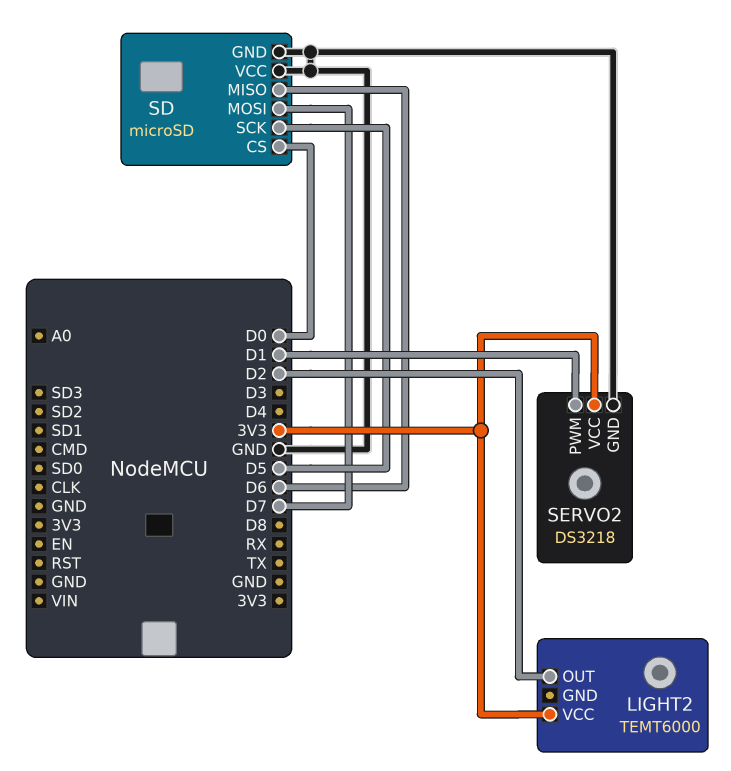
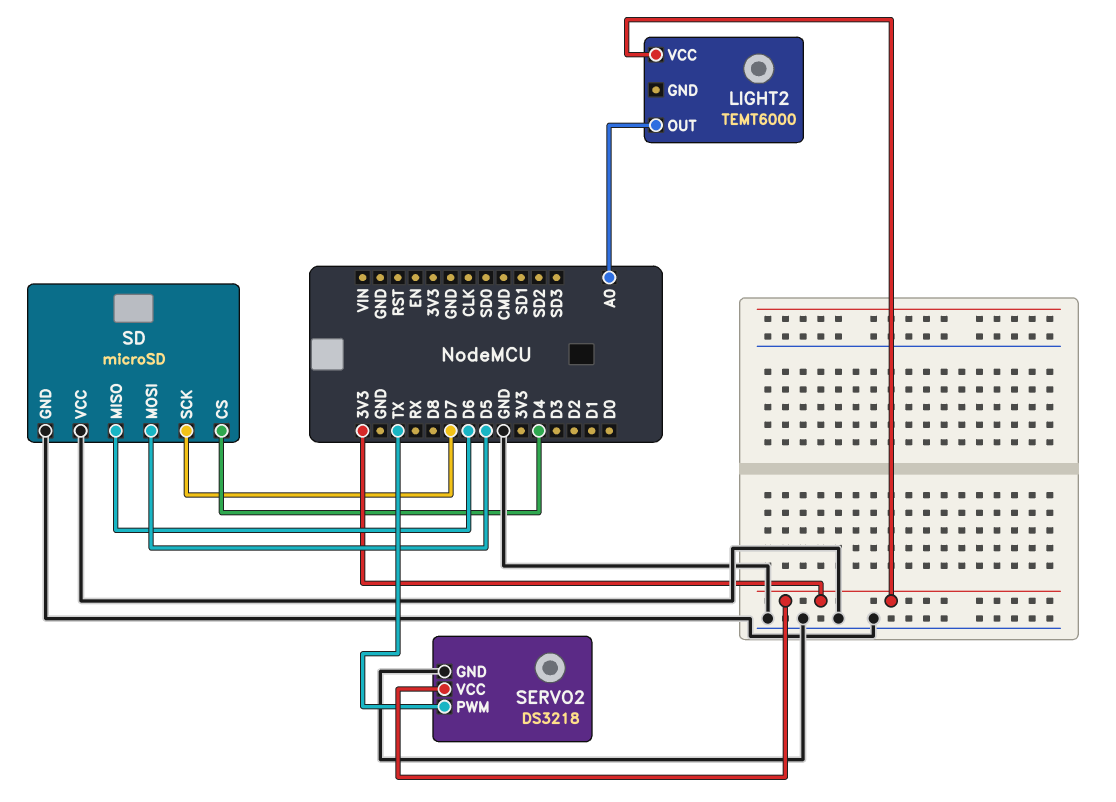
LIGHT2 pin OUT: D2 -> A0
SD pin CS: D0 -> D4
SD pin MOSI: D7 -> D5
SD pin SCK: D5 -> D7
SERVO2 pin PWM: D1 -> TX

